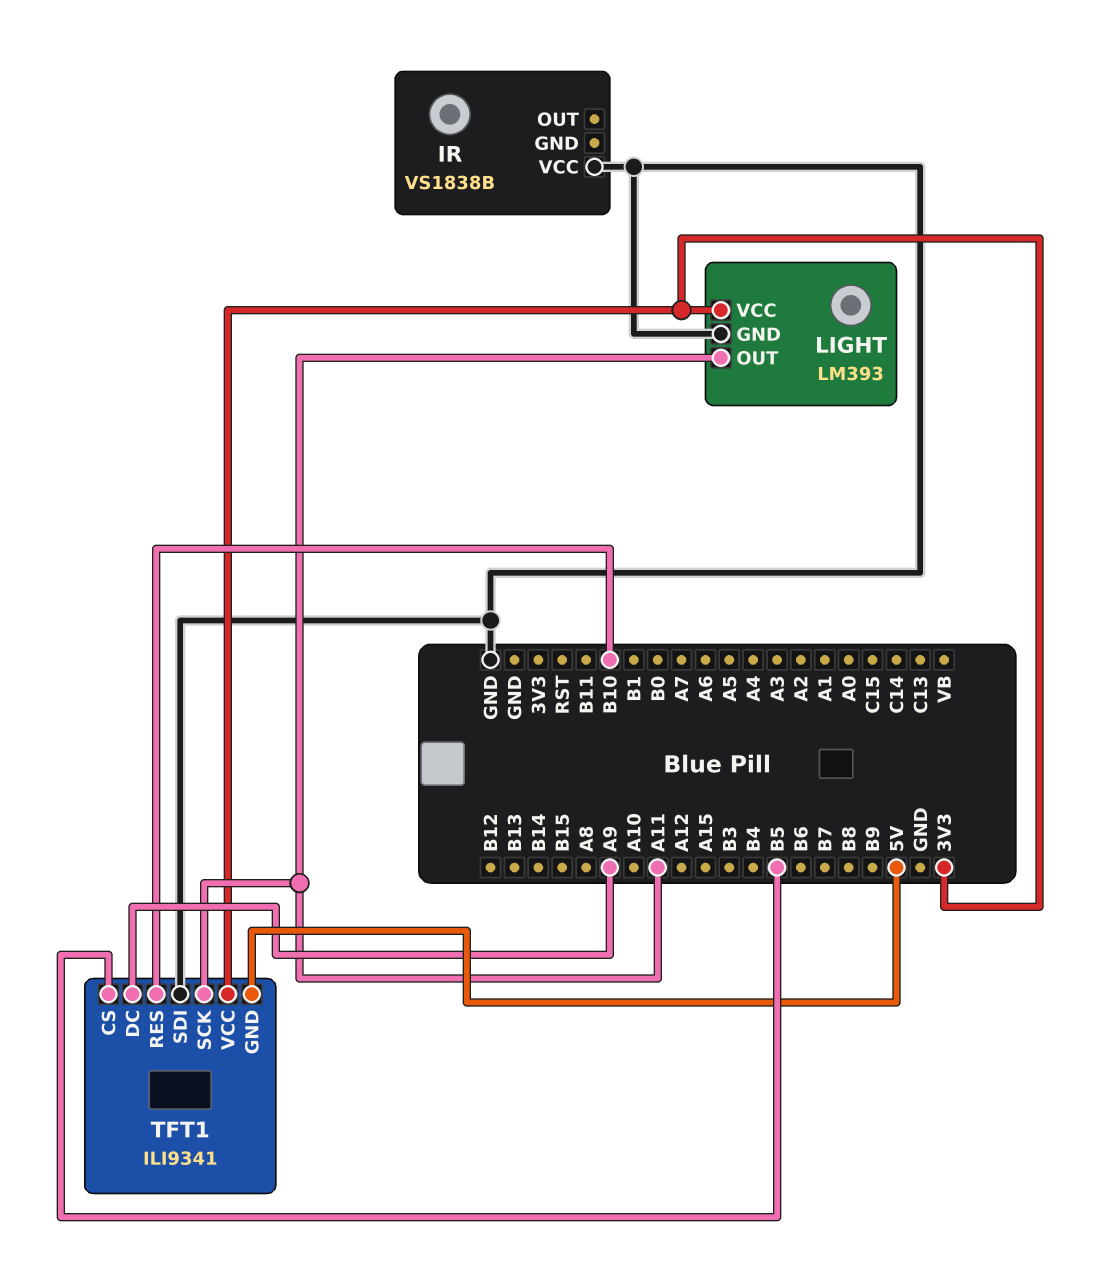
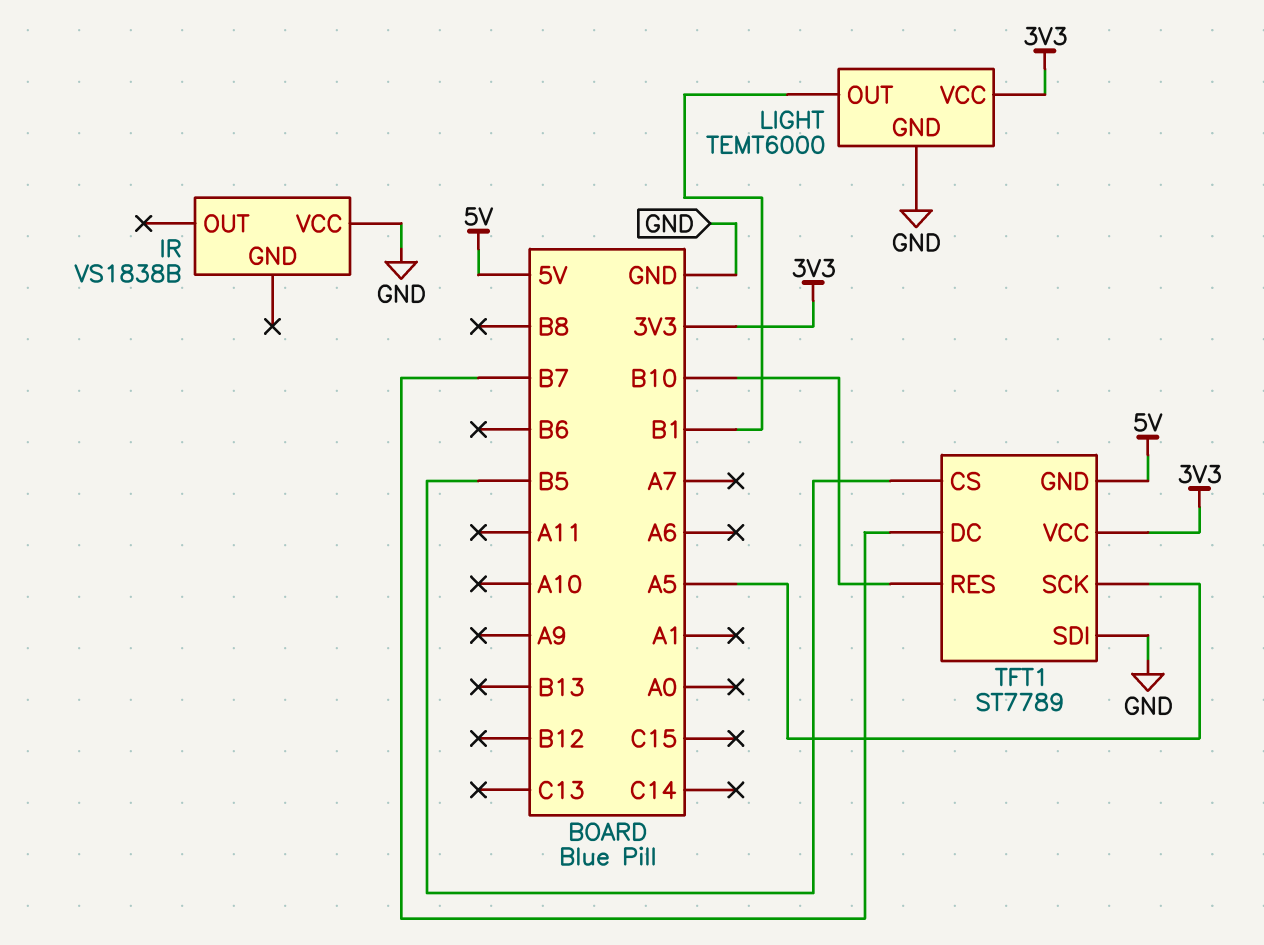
LIGHT: LM393 -> TEMT6000
LIGHT pin OUT: A11 -> B1
TFT1: ILI9341 -> ST7789
TFT1 pin DC: A9 -> B7
TFT1 pin SCK: A11 -> A5

